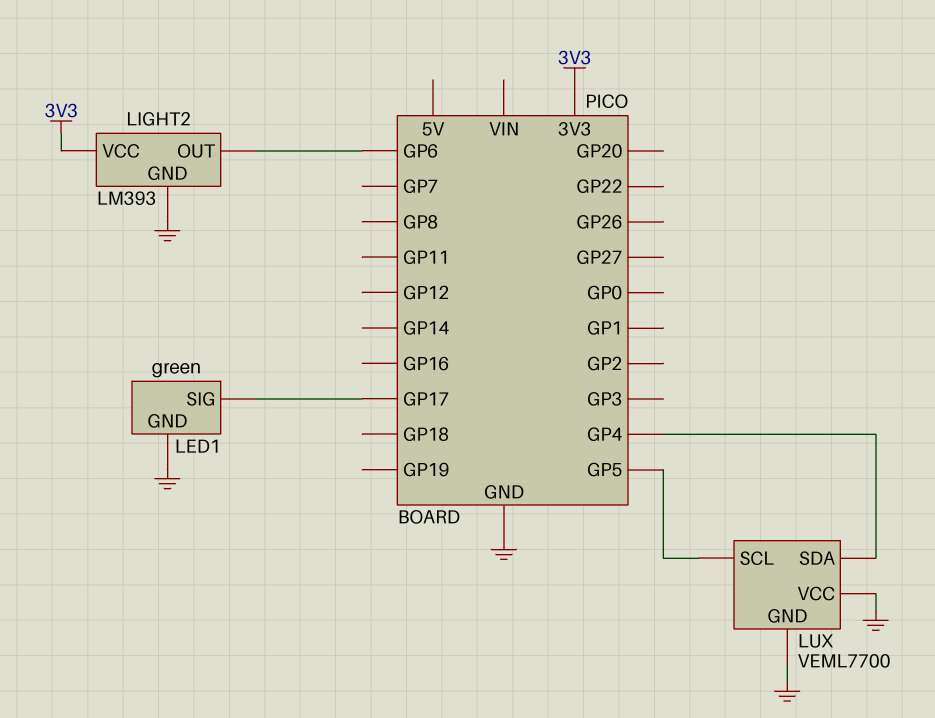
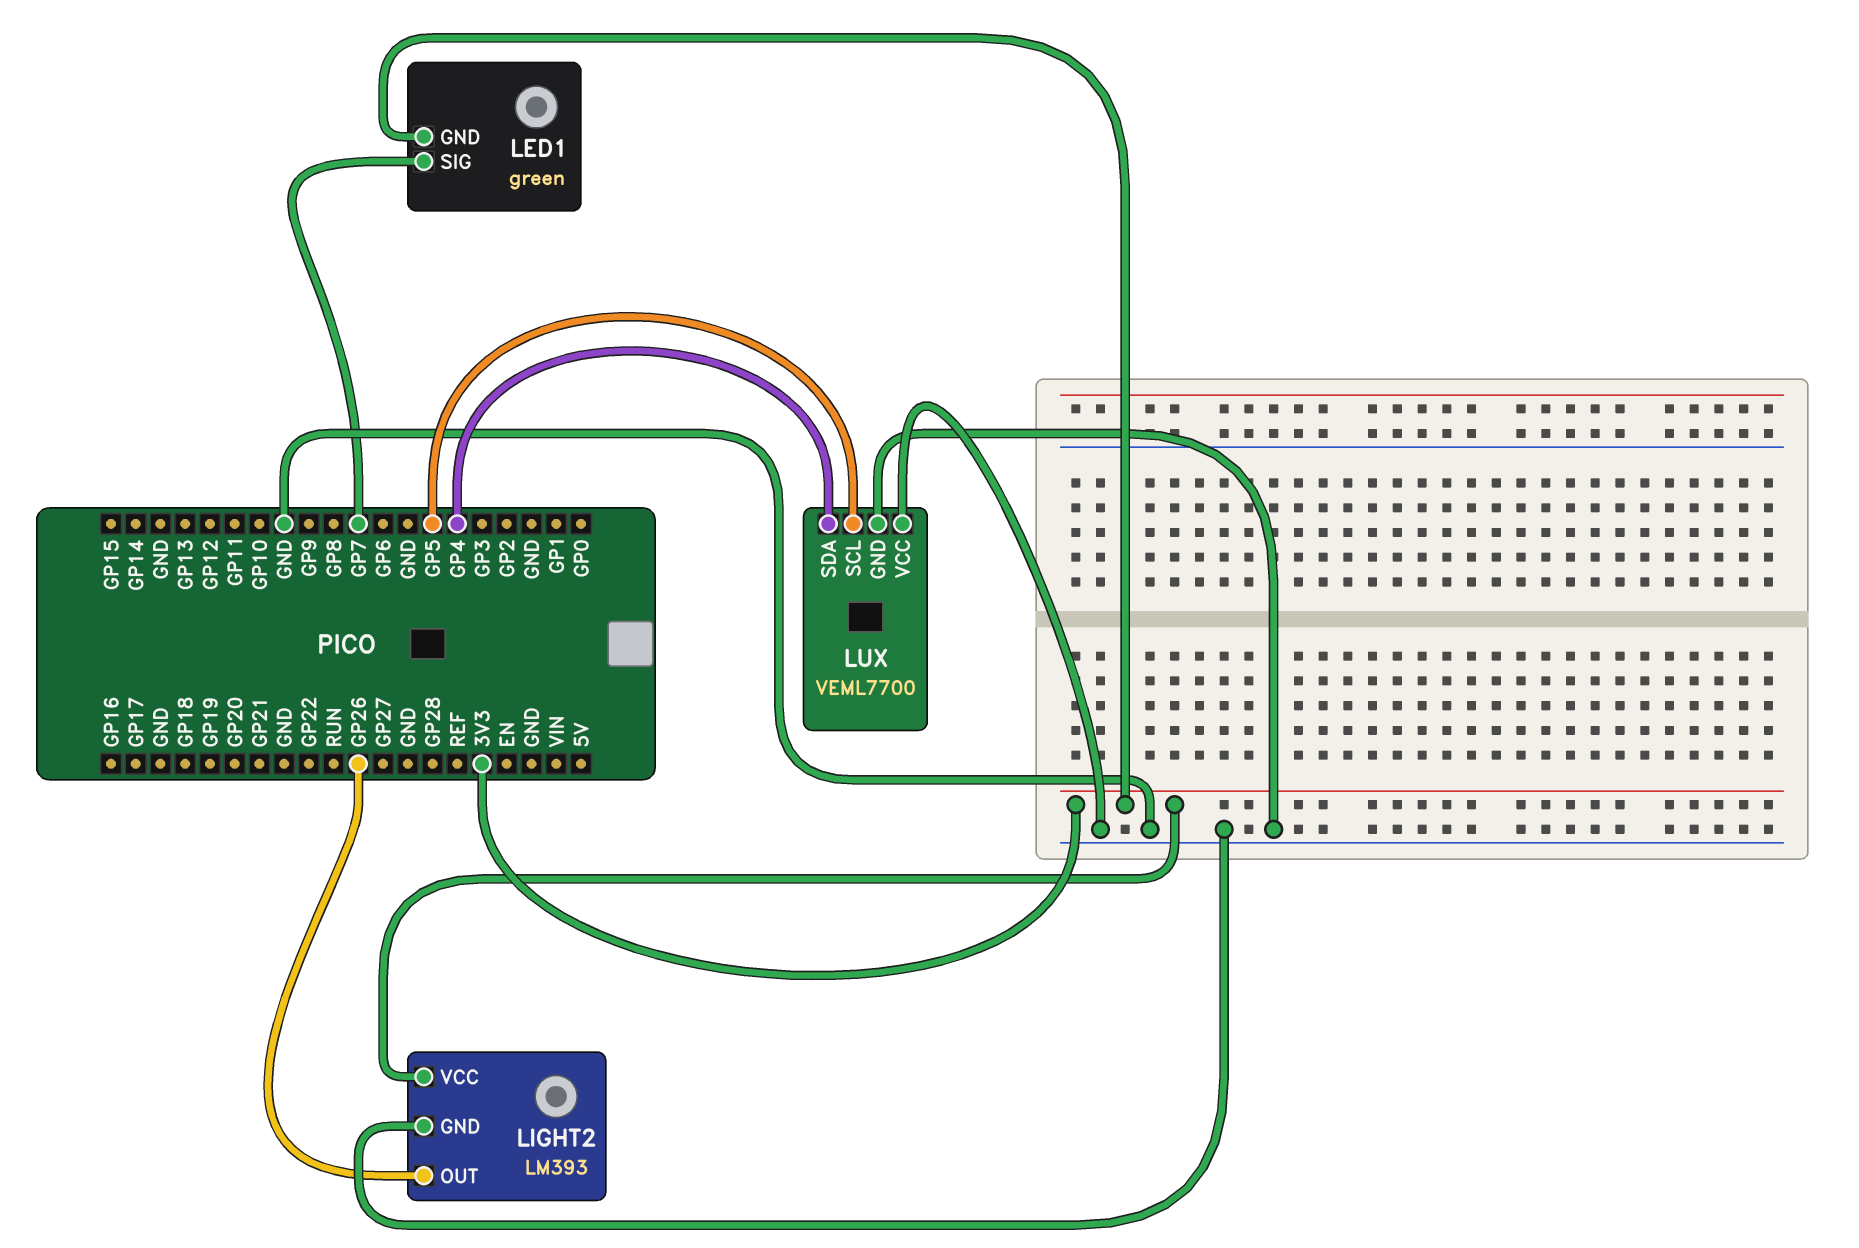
LED1 pin GND: GND -> 3V3
LED1 pin SIG: GP17 -> GP7
LIGHT2 pin OUT: GP6 -> GP26

